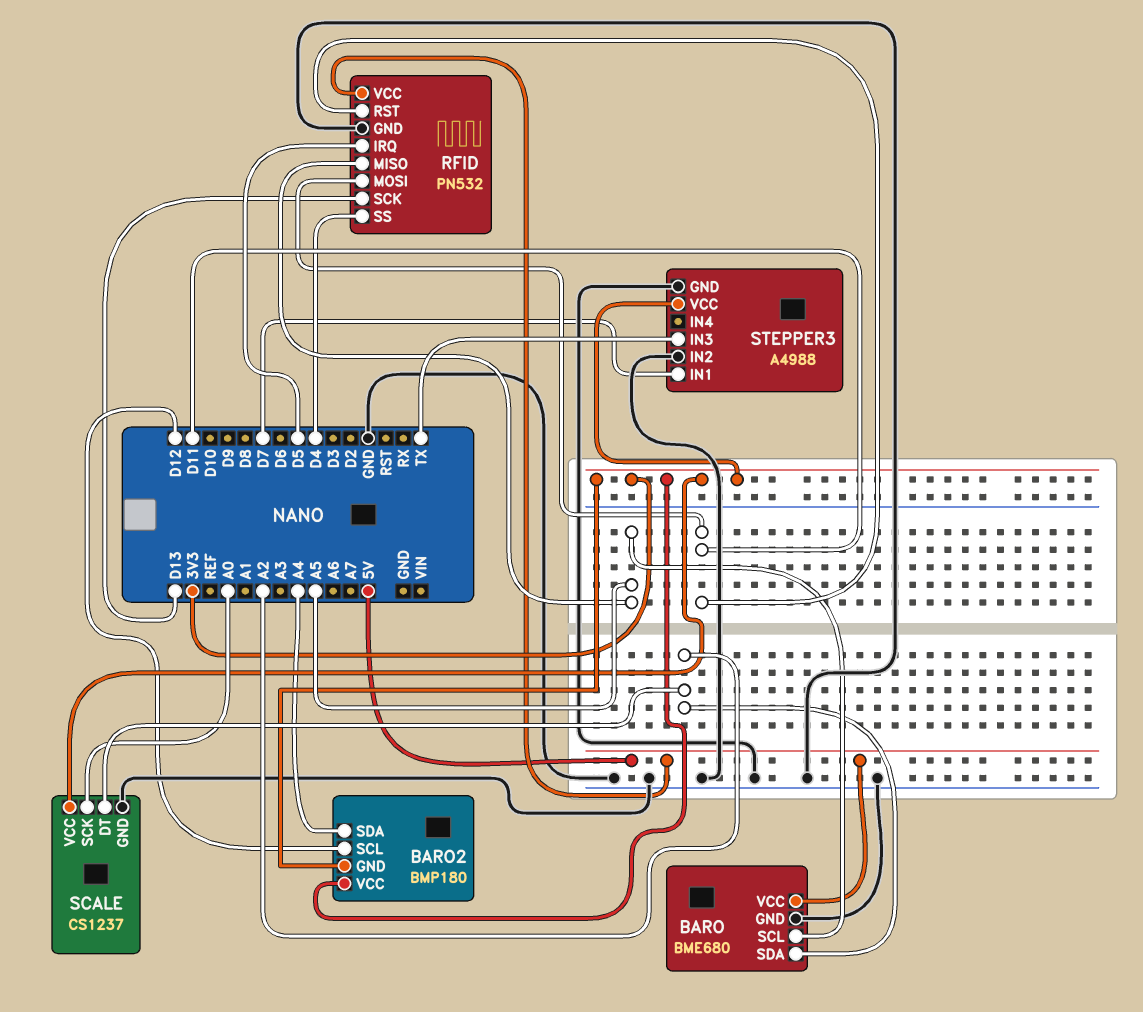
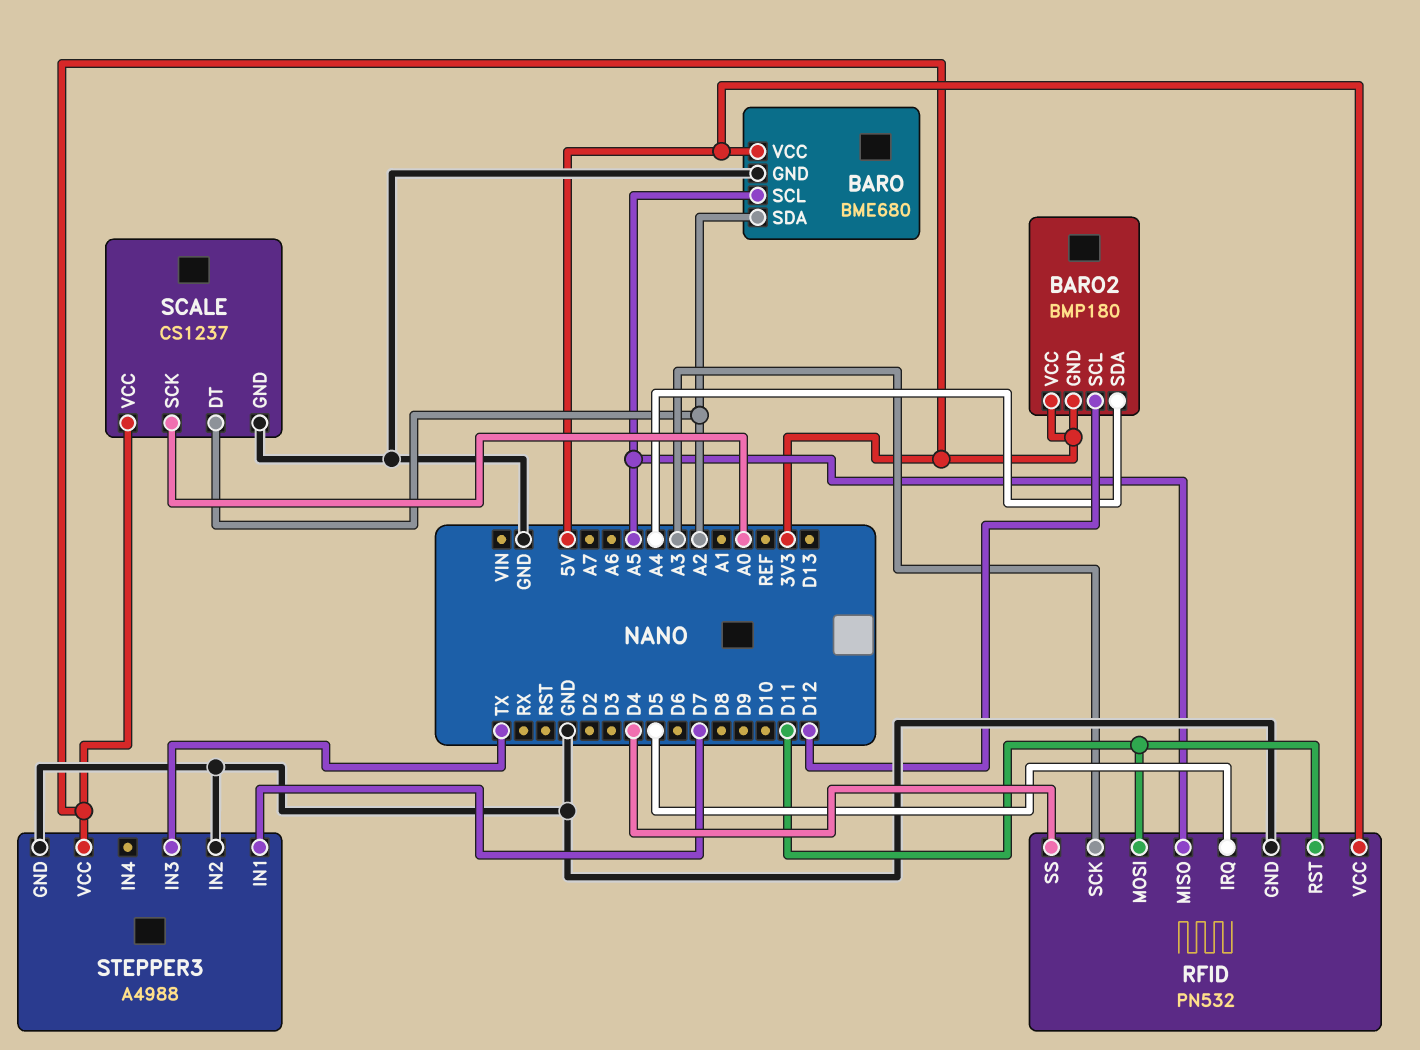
RFID pin SCK: D13 -> A3

